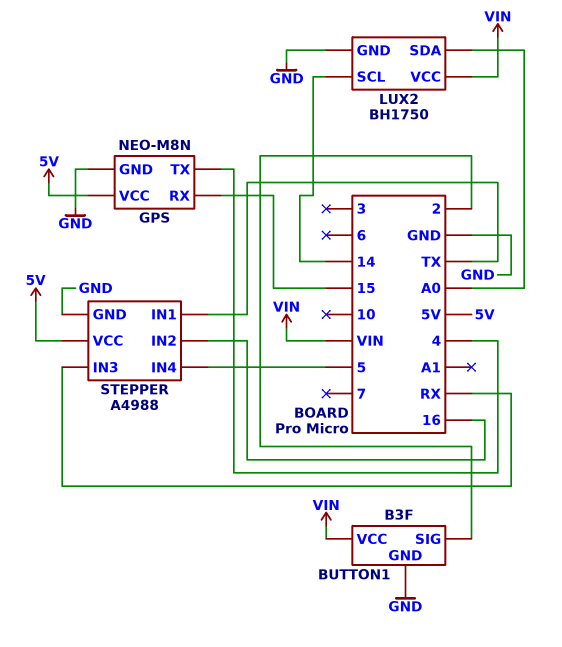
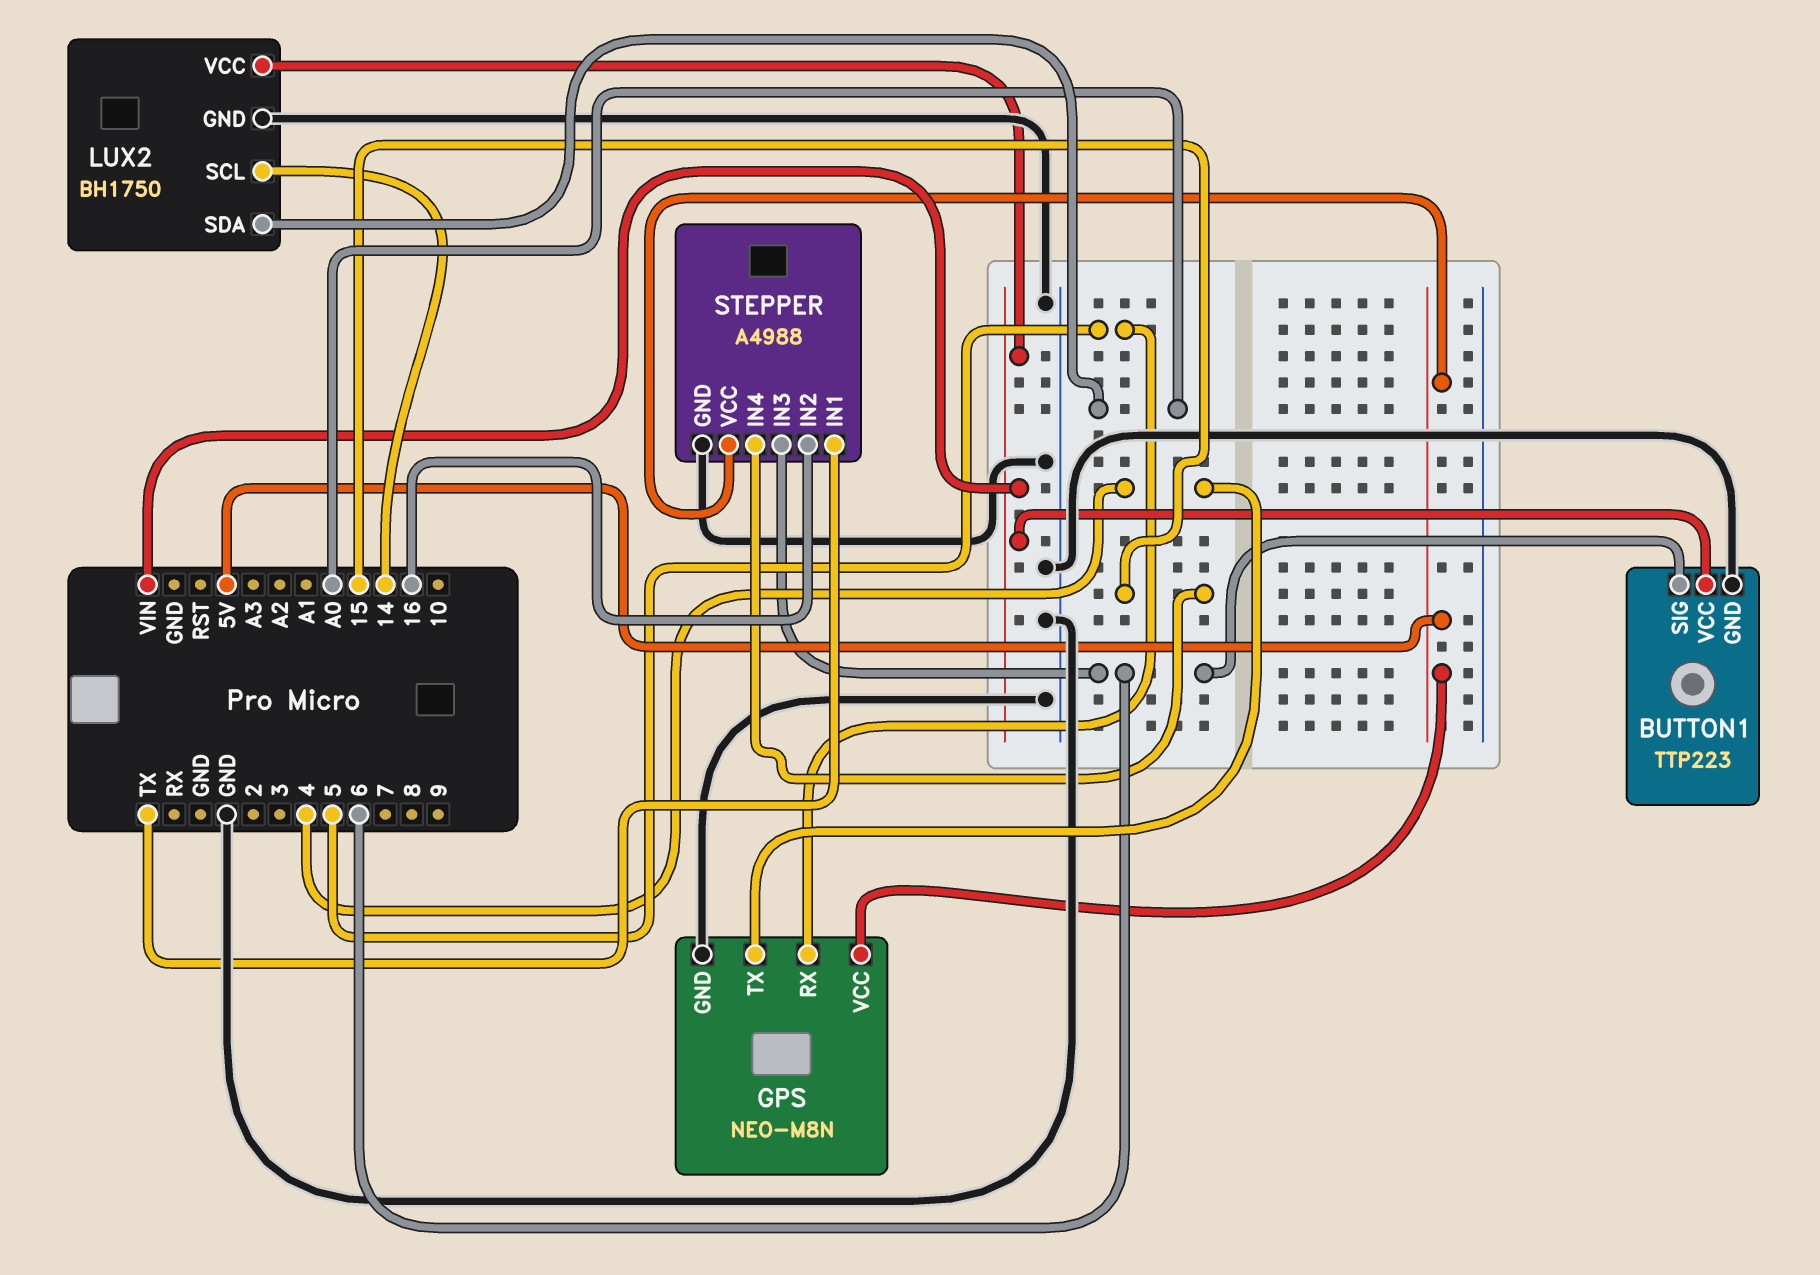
BUTTON1: B3F -> TTP223
BUTTON1 pin SIG: 2 -> 6
GPS pin RX: 15 -> 5
STEPPER pin IN3: RX -> 6
STEPPER pin IN4: 5 -> 15

